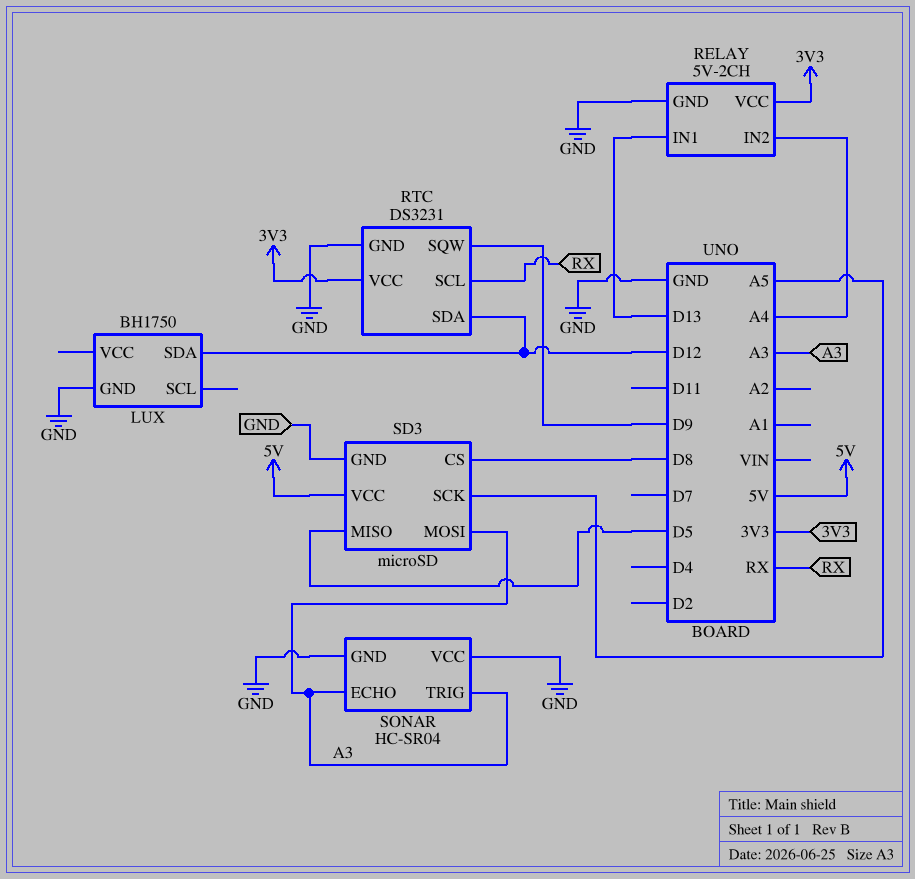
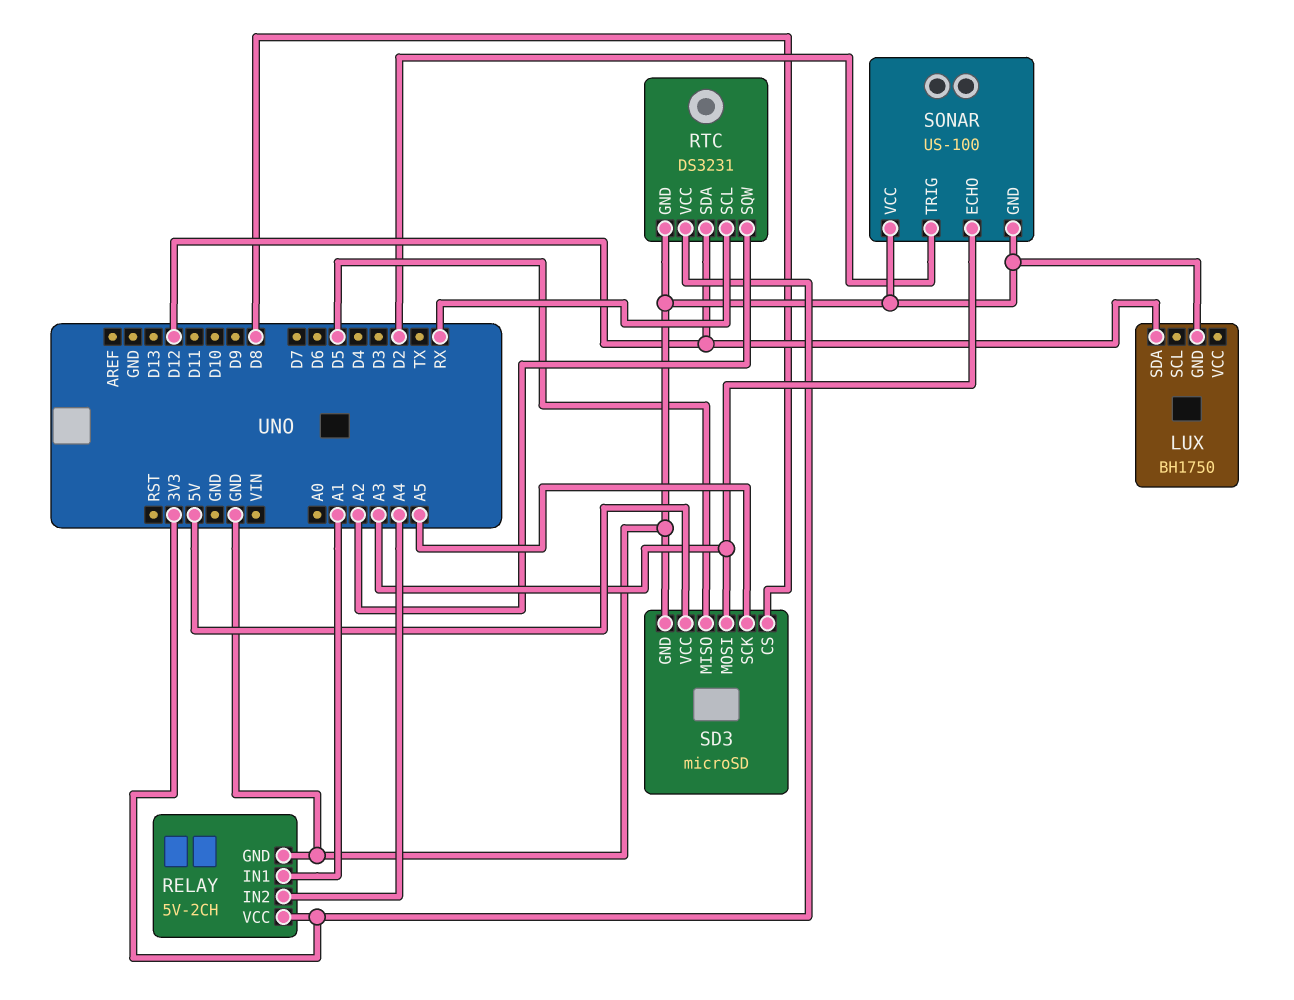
RELAY pin IN1: D13 -> A1
RTC pin SQW: D9 -> A2
SONAR: HC-SR04 -> US-100
SONAR pin TRIG: A3 -> D2

